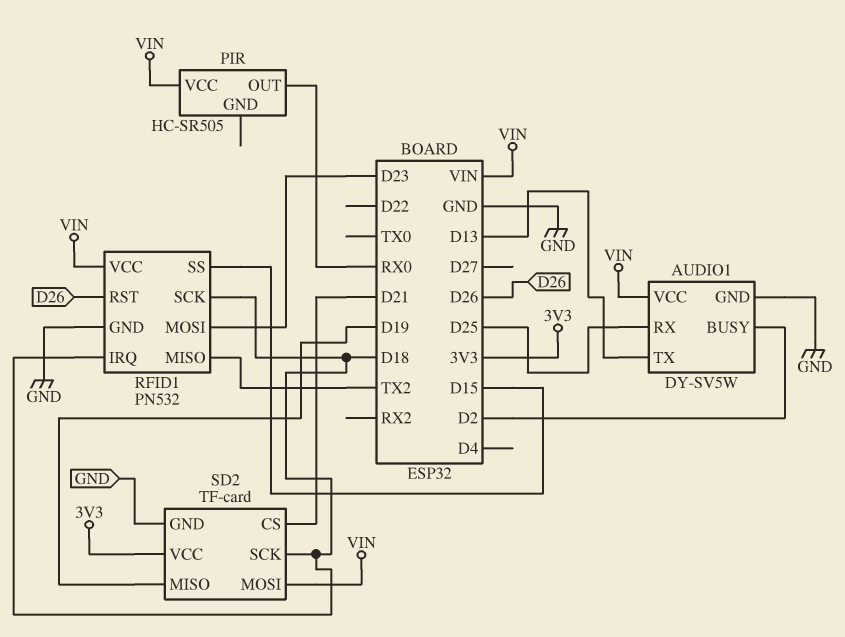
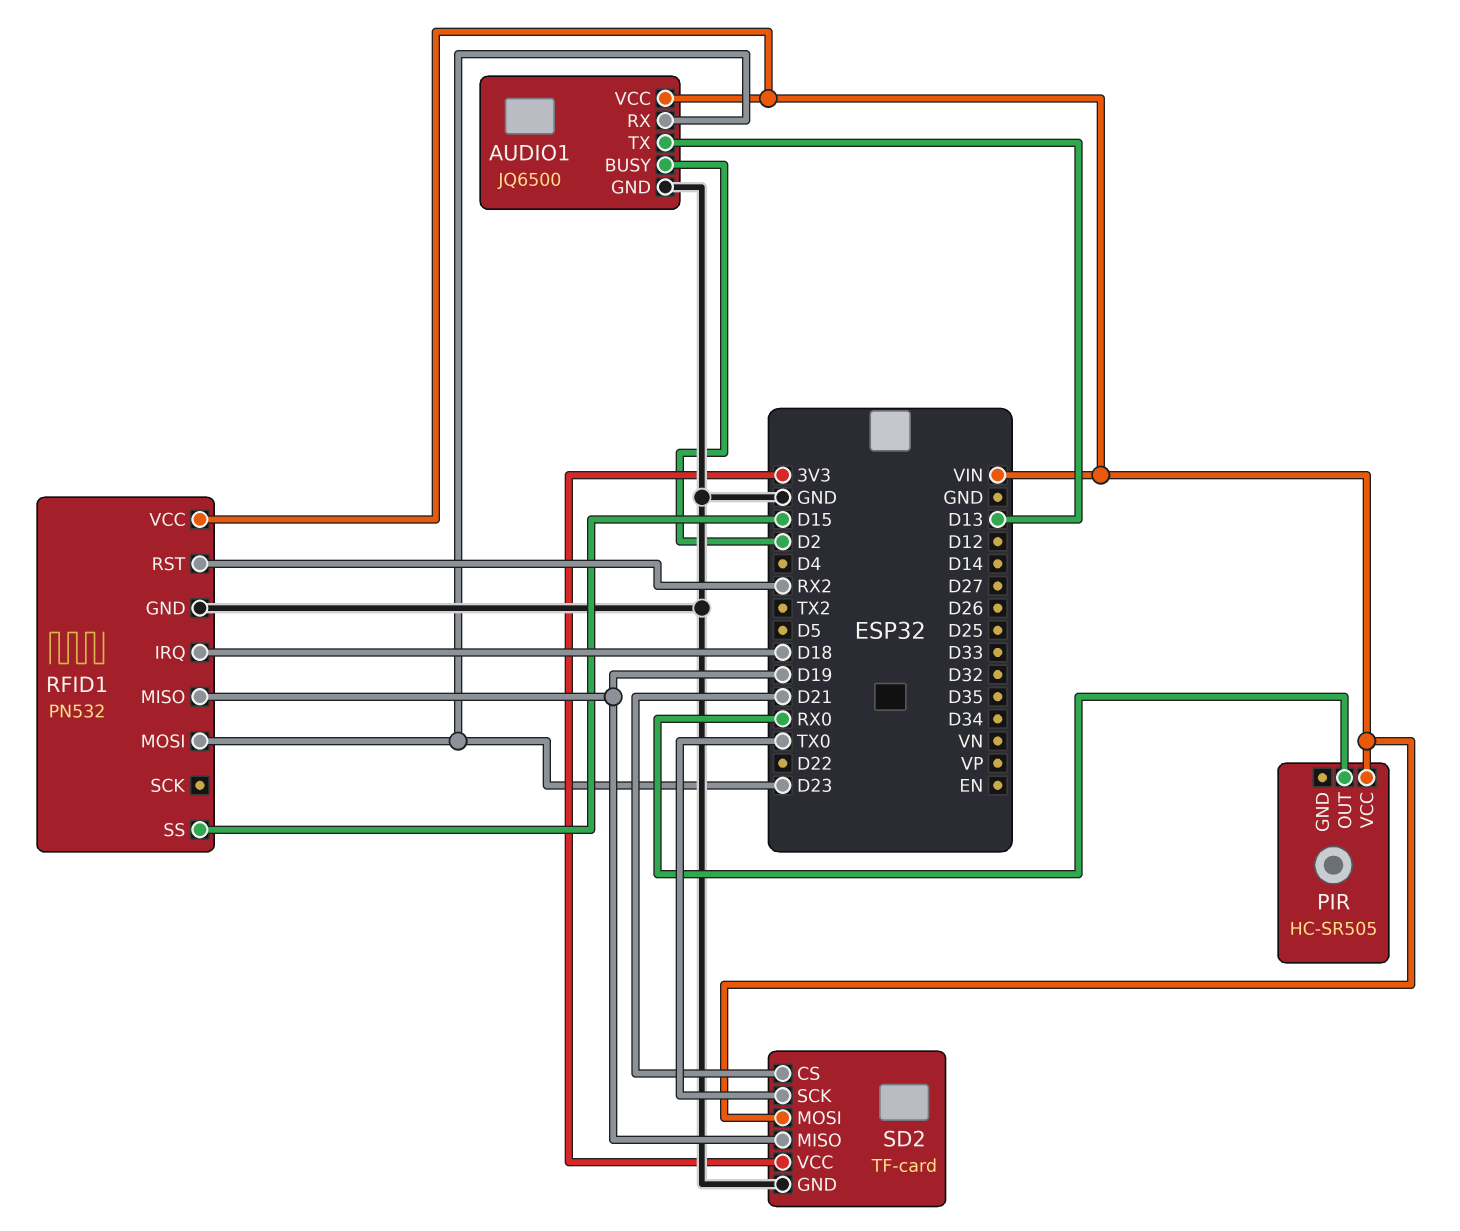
AUDIO1: DY-SV5W -> JQ6500
AUDIO1 pin RX: D25 -> D23
RFID1 pin MISO: TX2 -> D19
RFID1 pin RST: D26 -> RX2
RFID1 pin SCK: D18 -> none
SD2 pin SCK: D18 -> TX0

